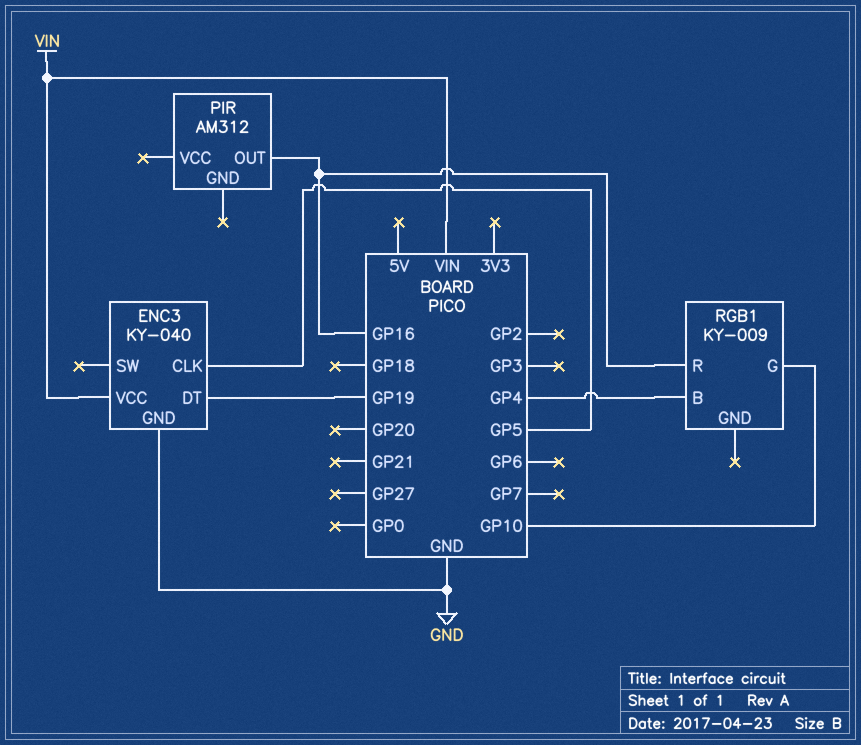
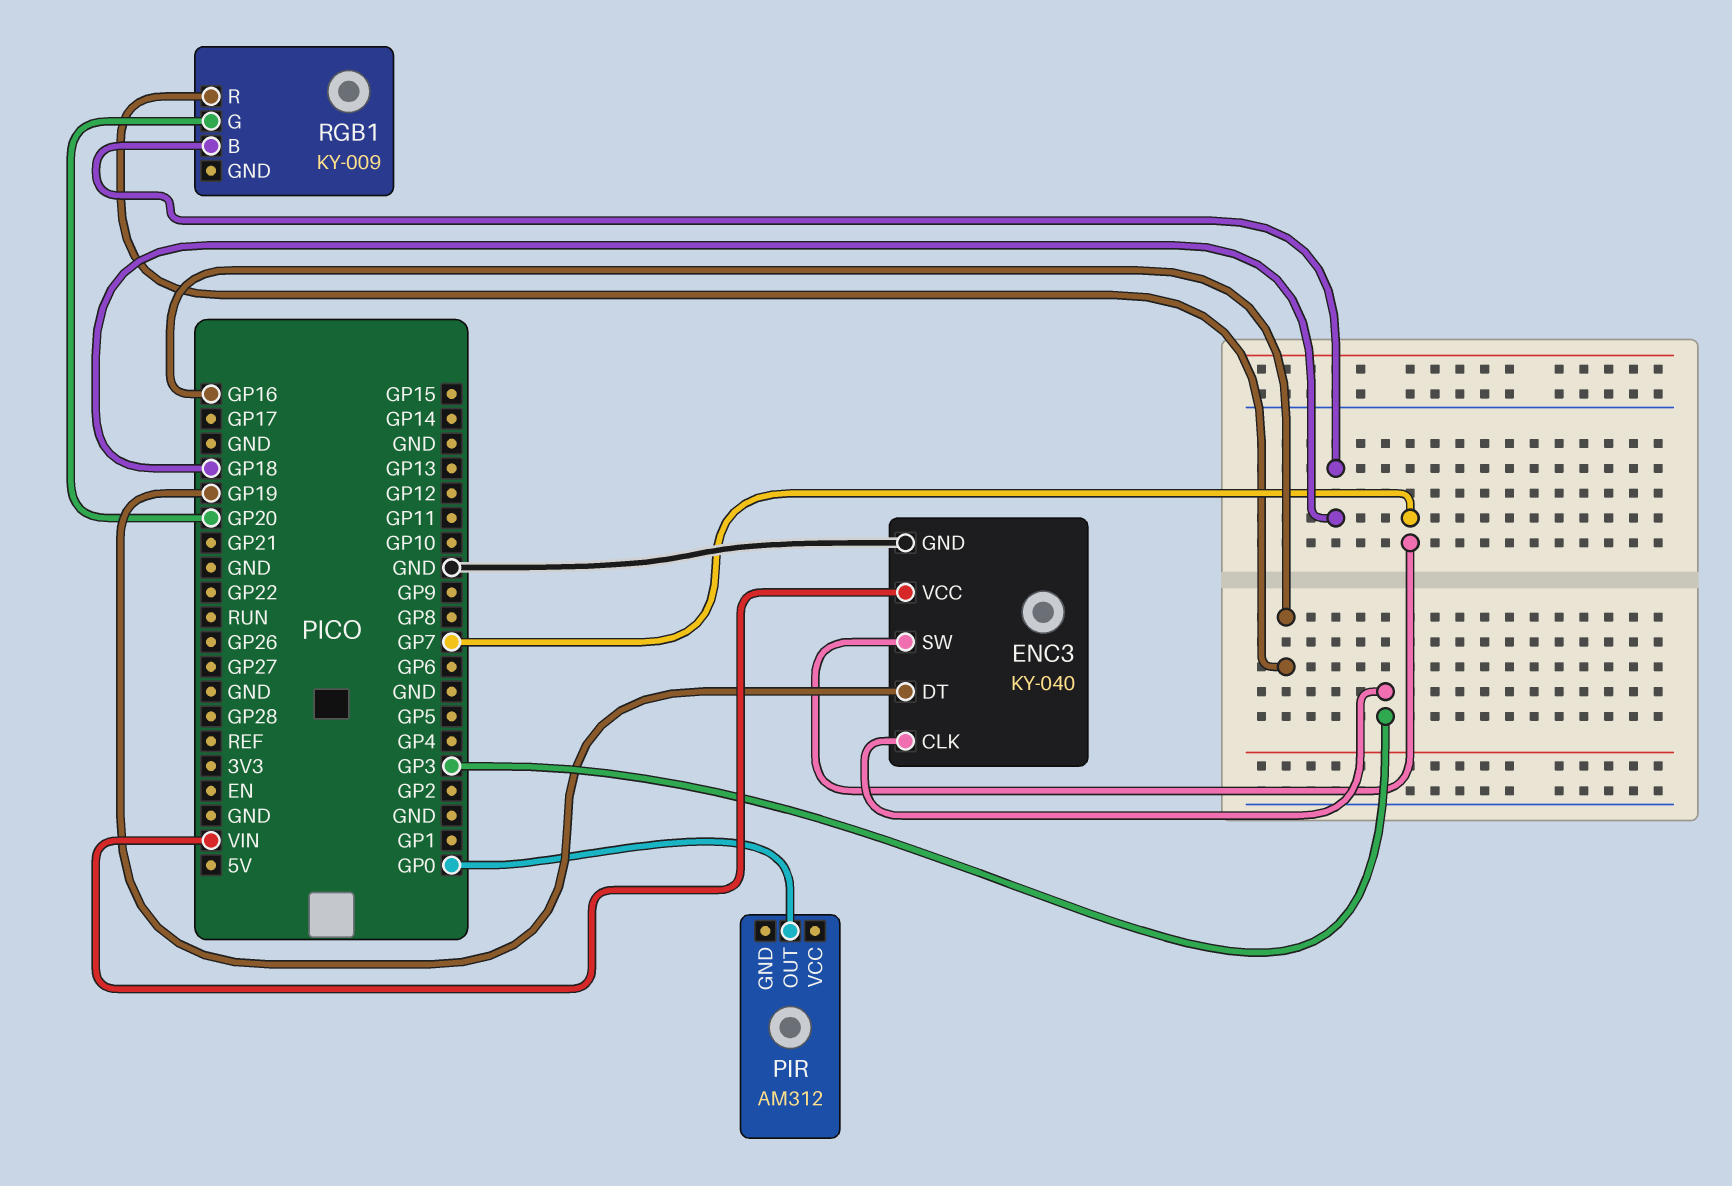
ENC3 pin CLK: GP5 -> GP3
ENC3 pin SW: none -> GP7
PIR pin OUT: GP16 -> GP0
RGB1 pin B: GP4 -> GP18
RGB1 pin G: GP10 -> GP20

